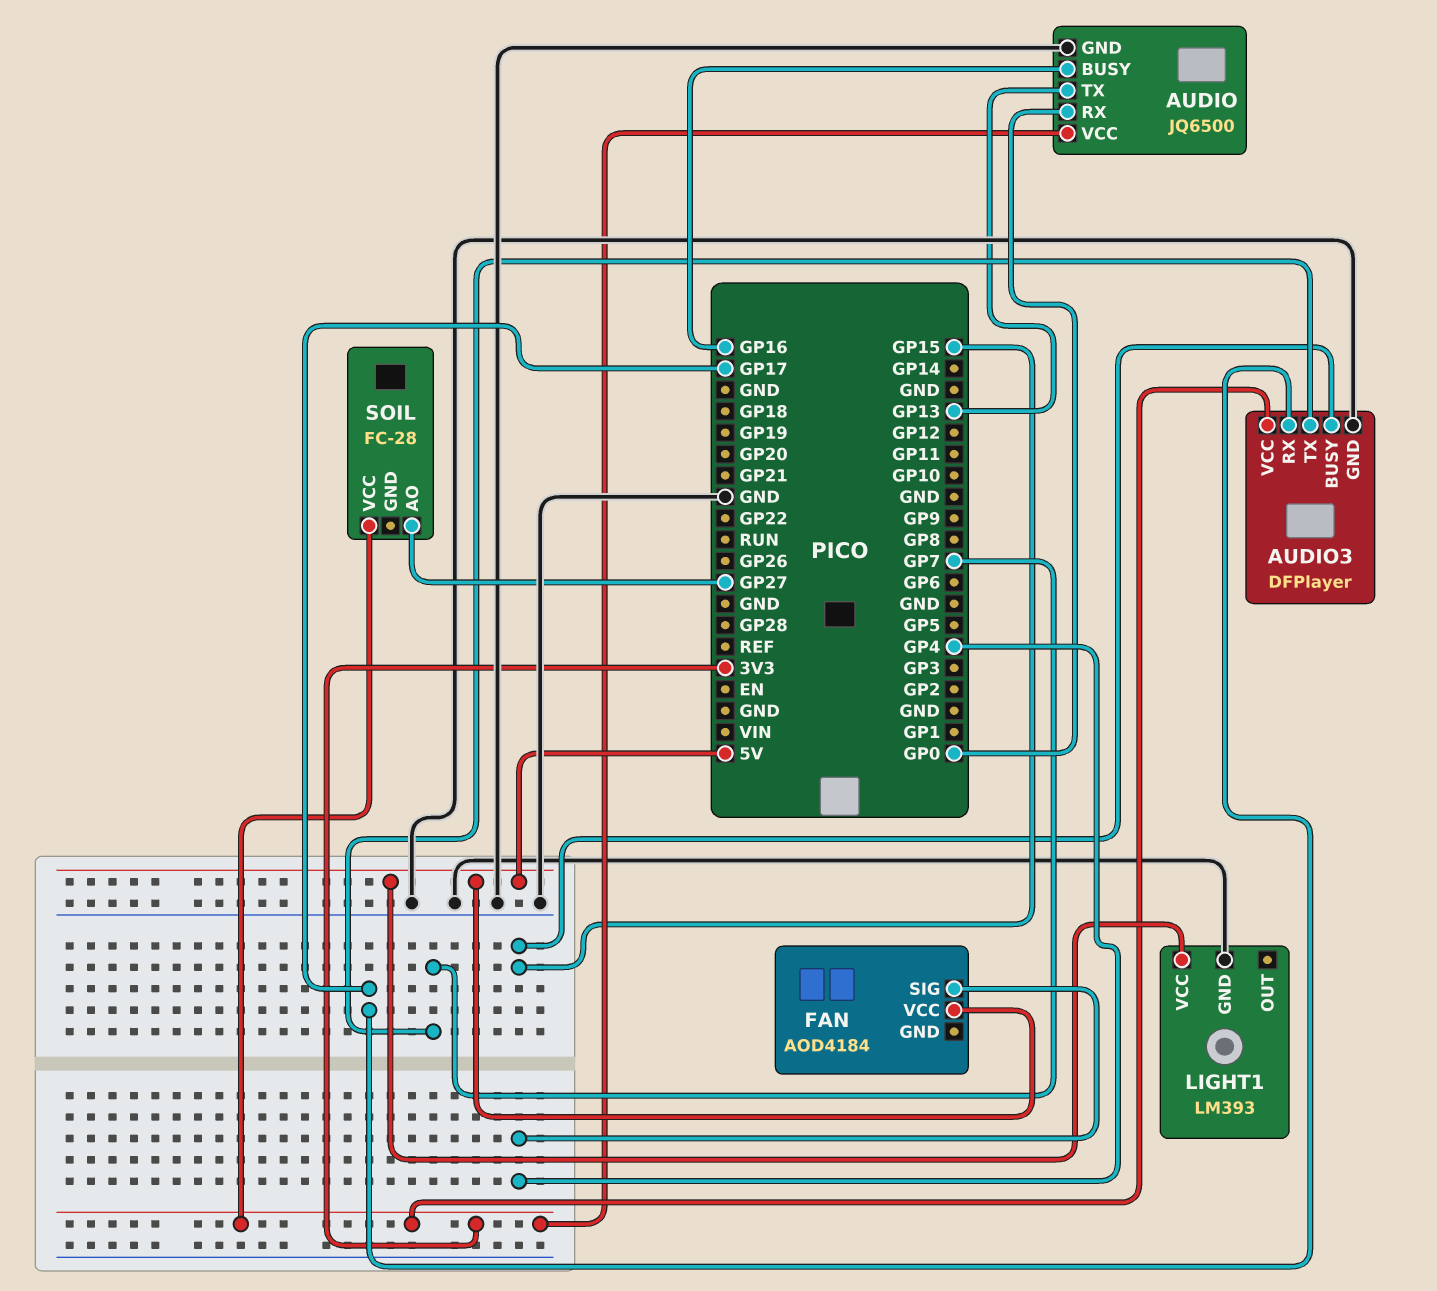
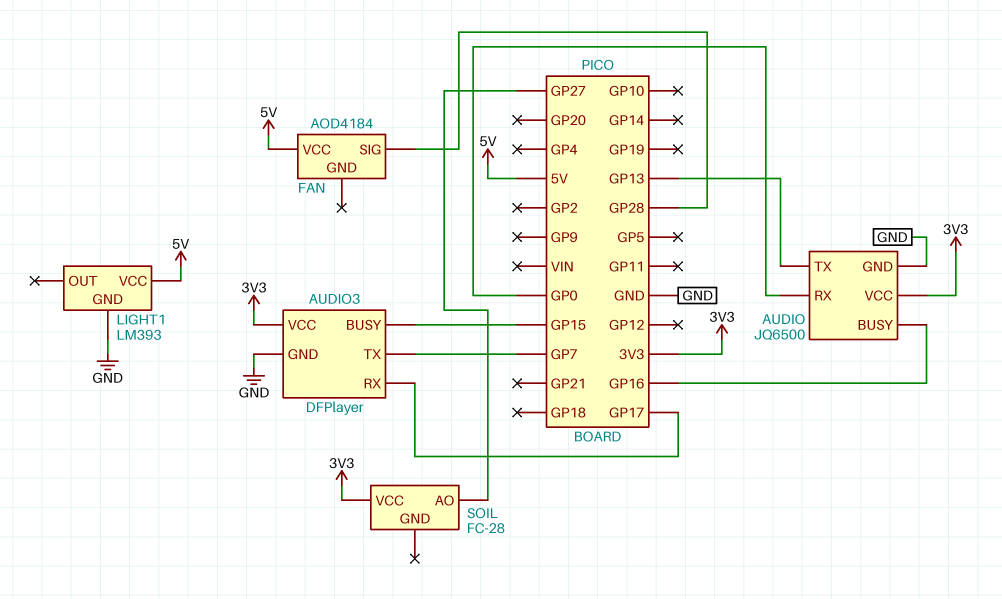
FAN pin SIG: GP4 -> GP28

